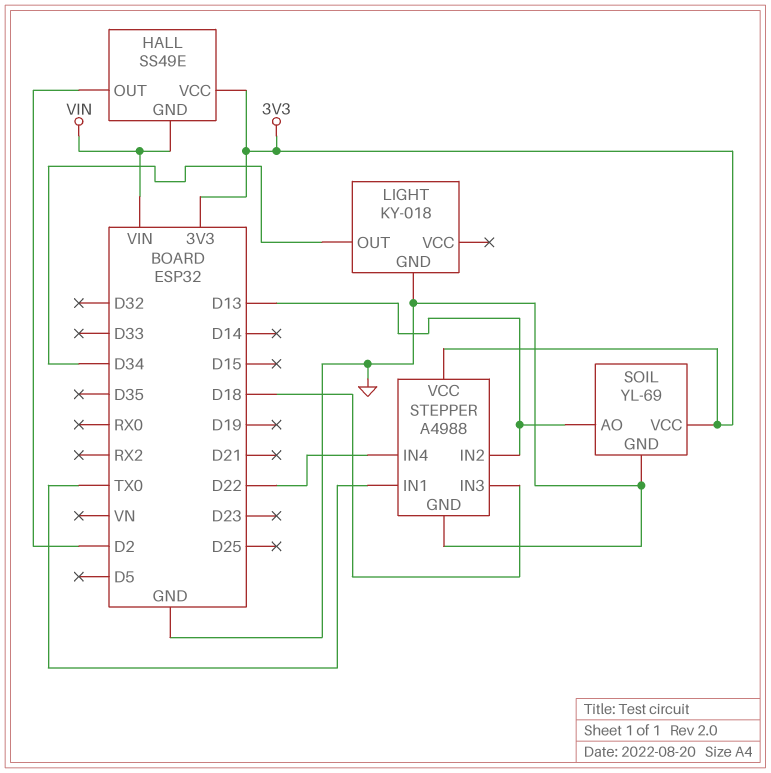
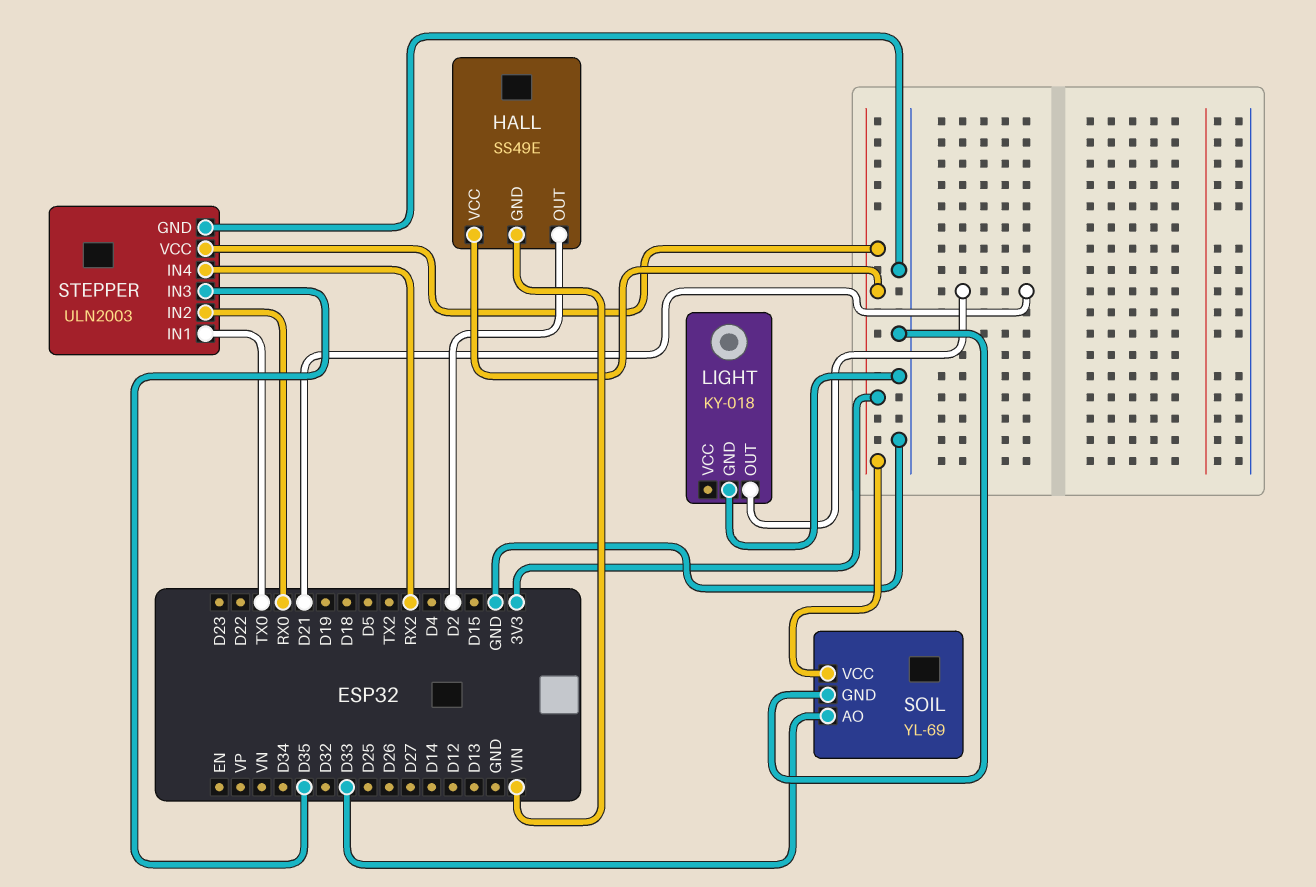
LIGHT pin OUT: D34 -> D21
SOIL pin AO: D13 -> D33
STEPPER: A4988 -> ULN2003
STEPPER pin IN2: D13 -> RX0
STEPPER pin IN3: D18 -> D35
STEPPER pin IN4: D22 -> RX2

